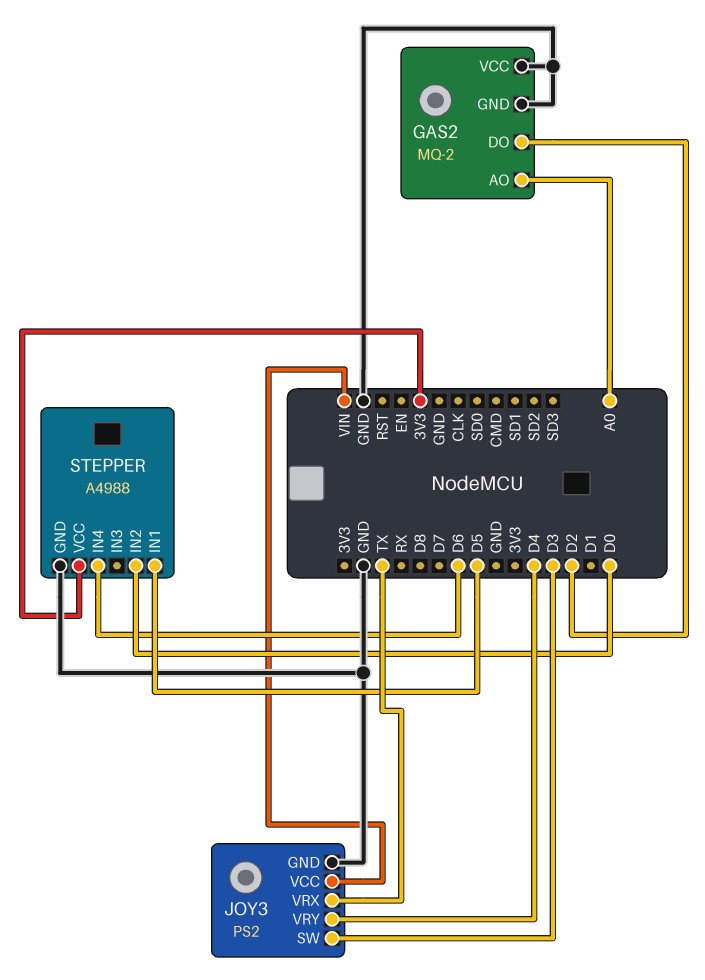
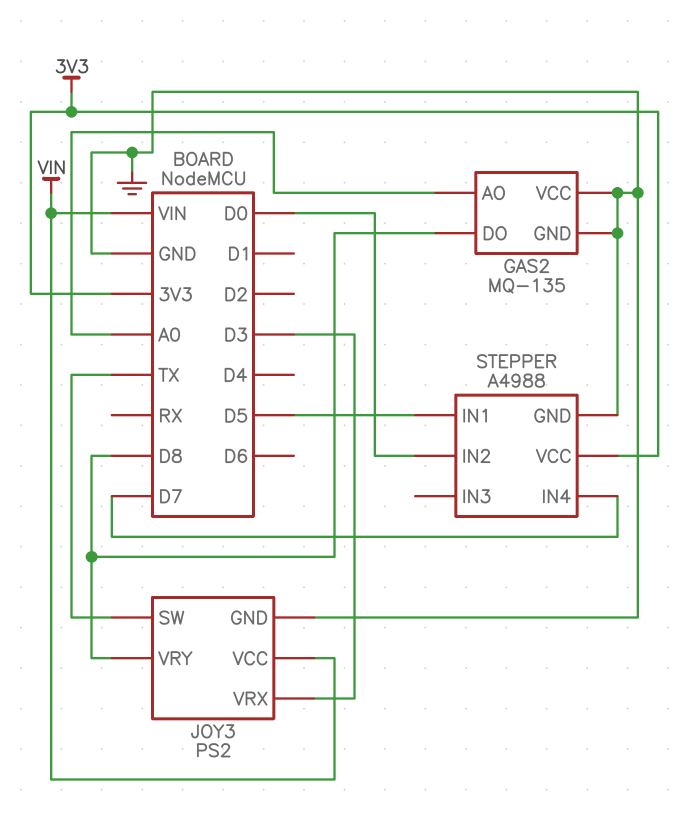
GAS2: MQ-2 -> MQ-135
GAS2 pin DO: D2 -> D8
JOY3 pin SW: D3 -> TX
JOY3 pin VRX: TX -> D3
JOY3 pin VRY: D4 -> D8
STEPPER pin IN4: D6 -> D7

